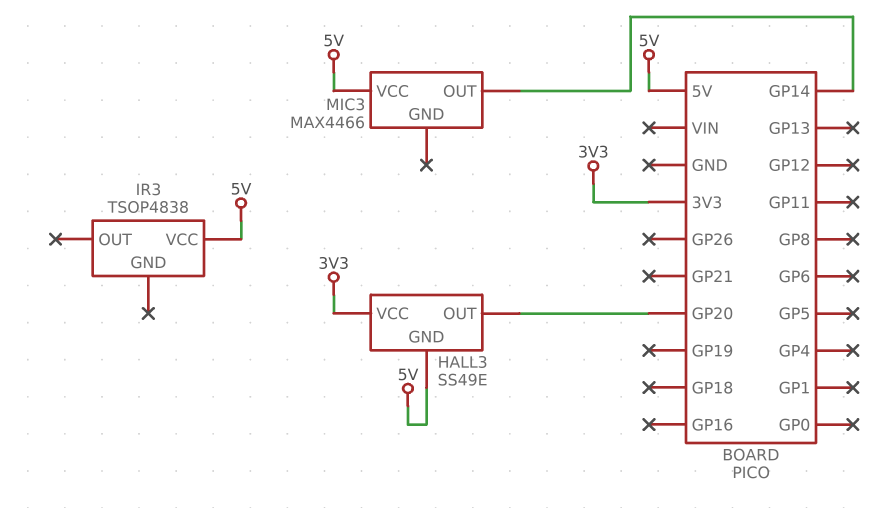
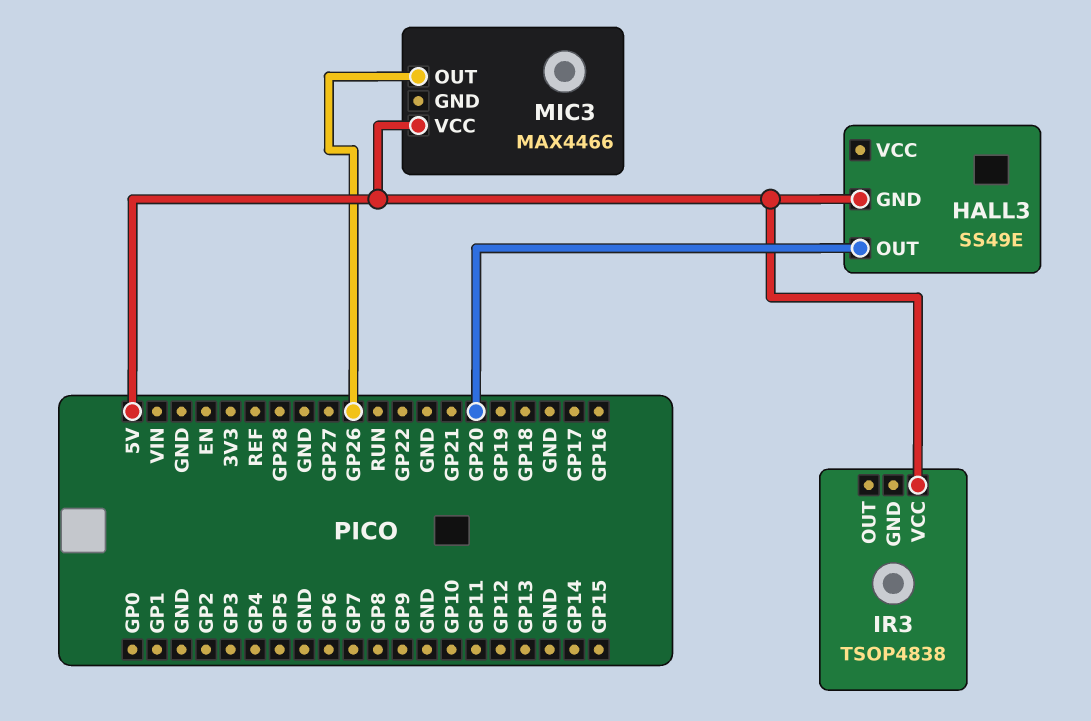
HALL3 pin VCC: 3V3 -> none
MIC3 pin OUT: GP14 -> GP26

